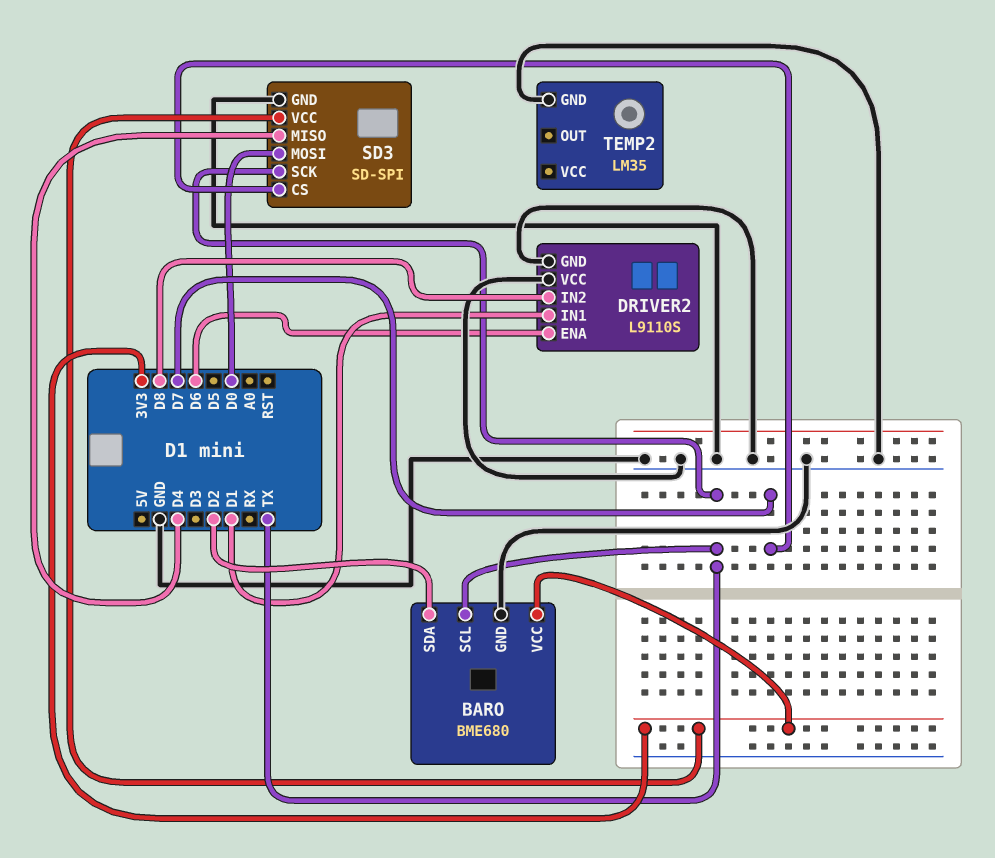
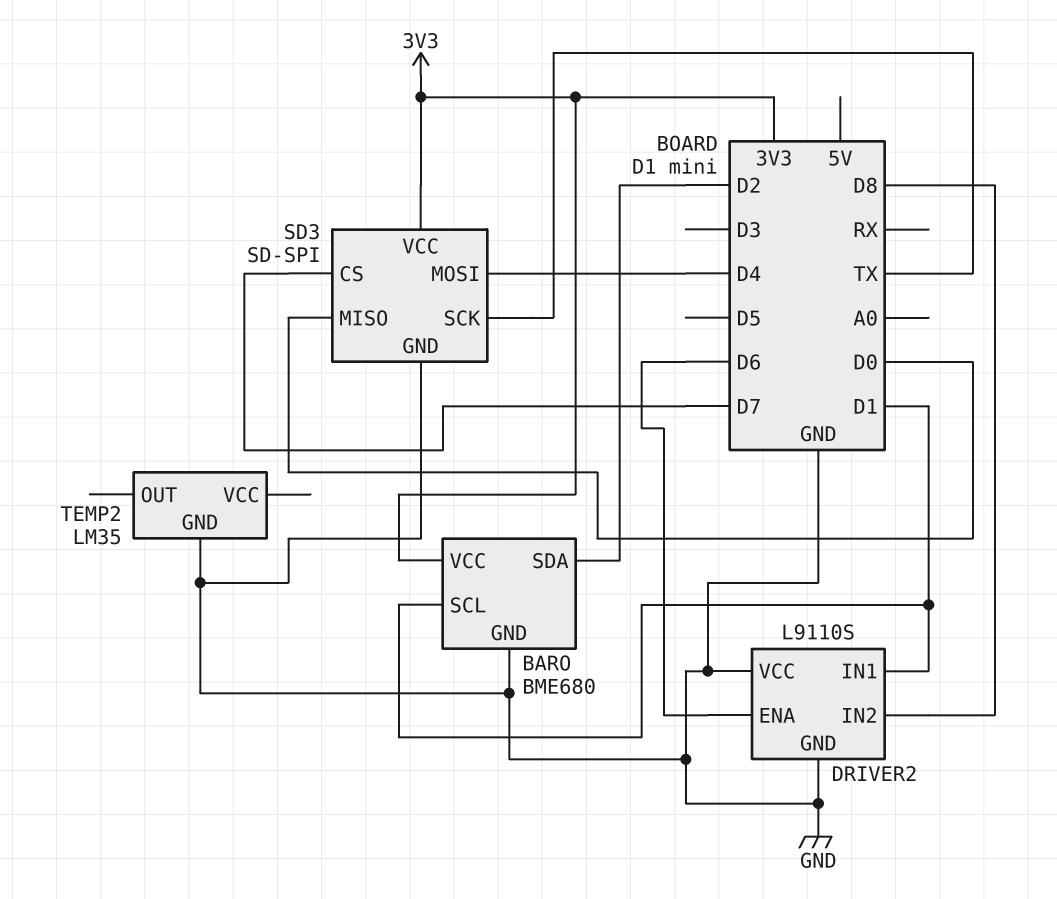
BARO pin SCL: TX -> D1
SD3 pin MISO: D4 -> D0
SD3 pin MOSI: D0 -> D4

